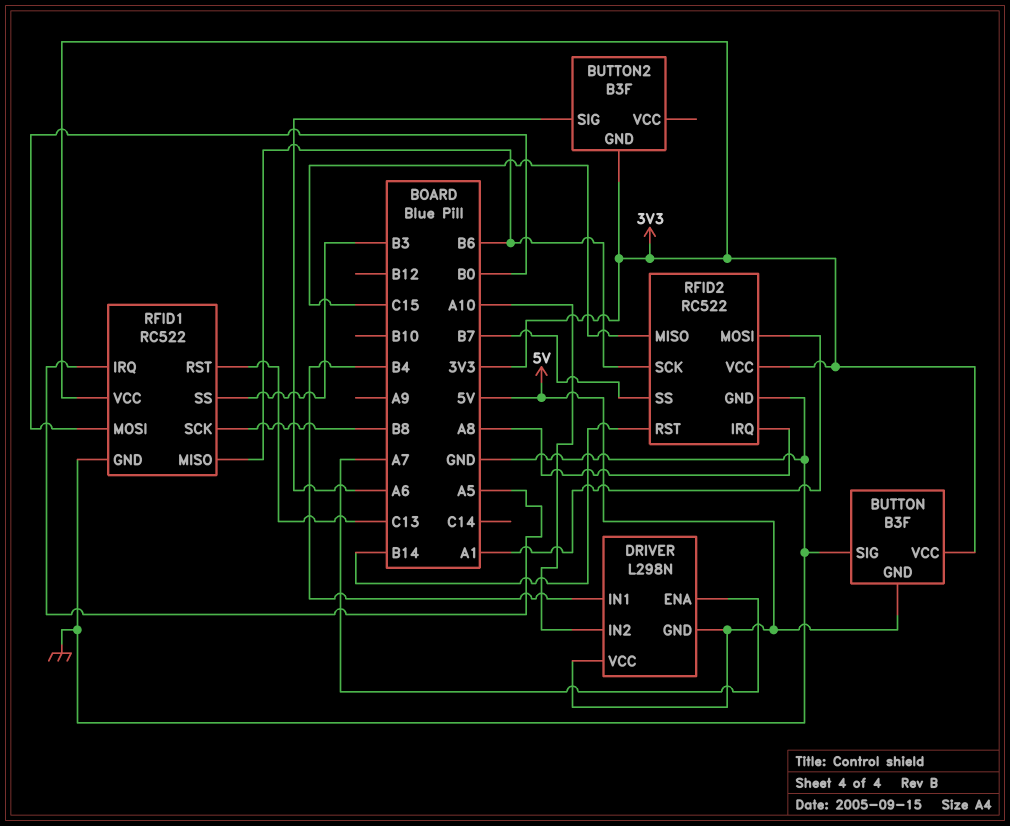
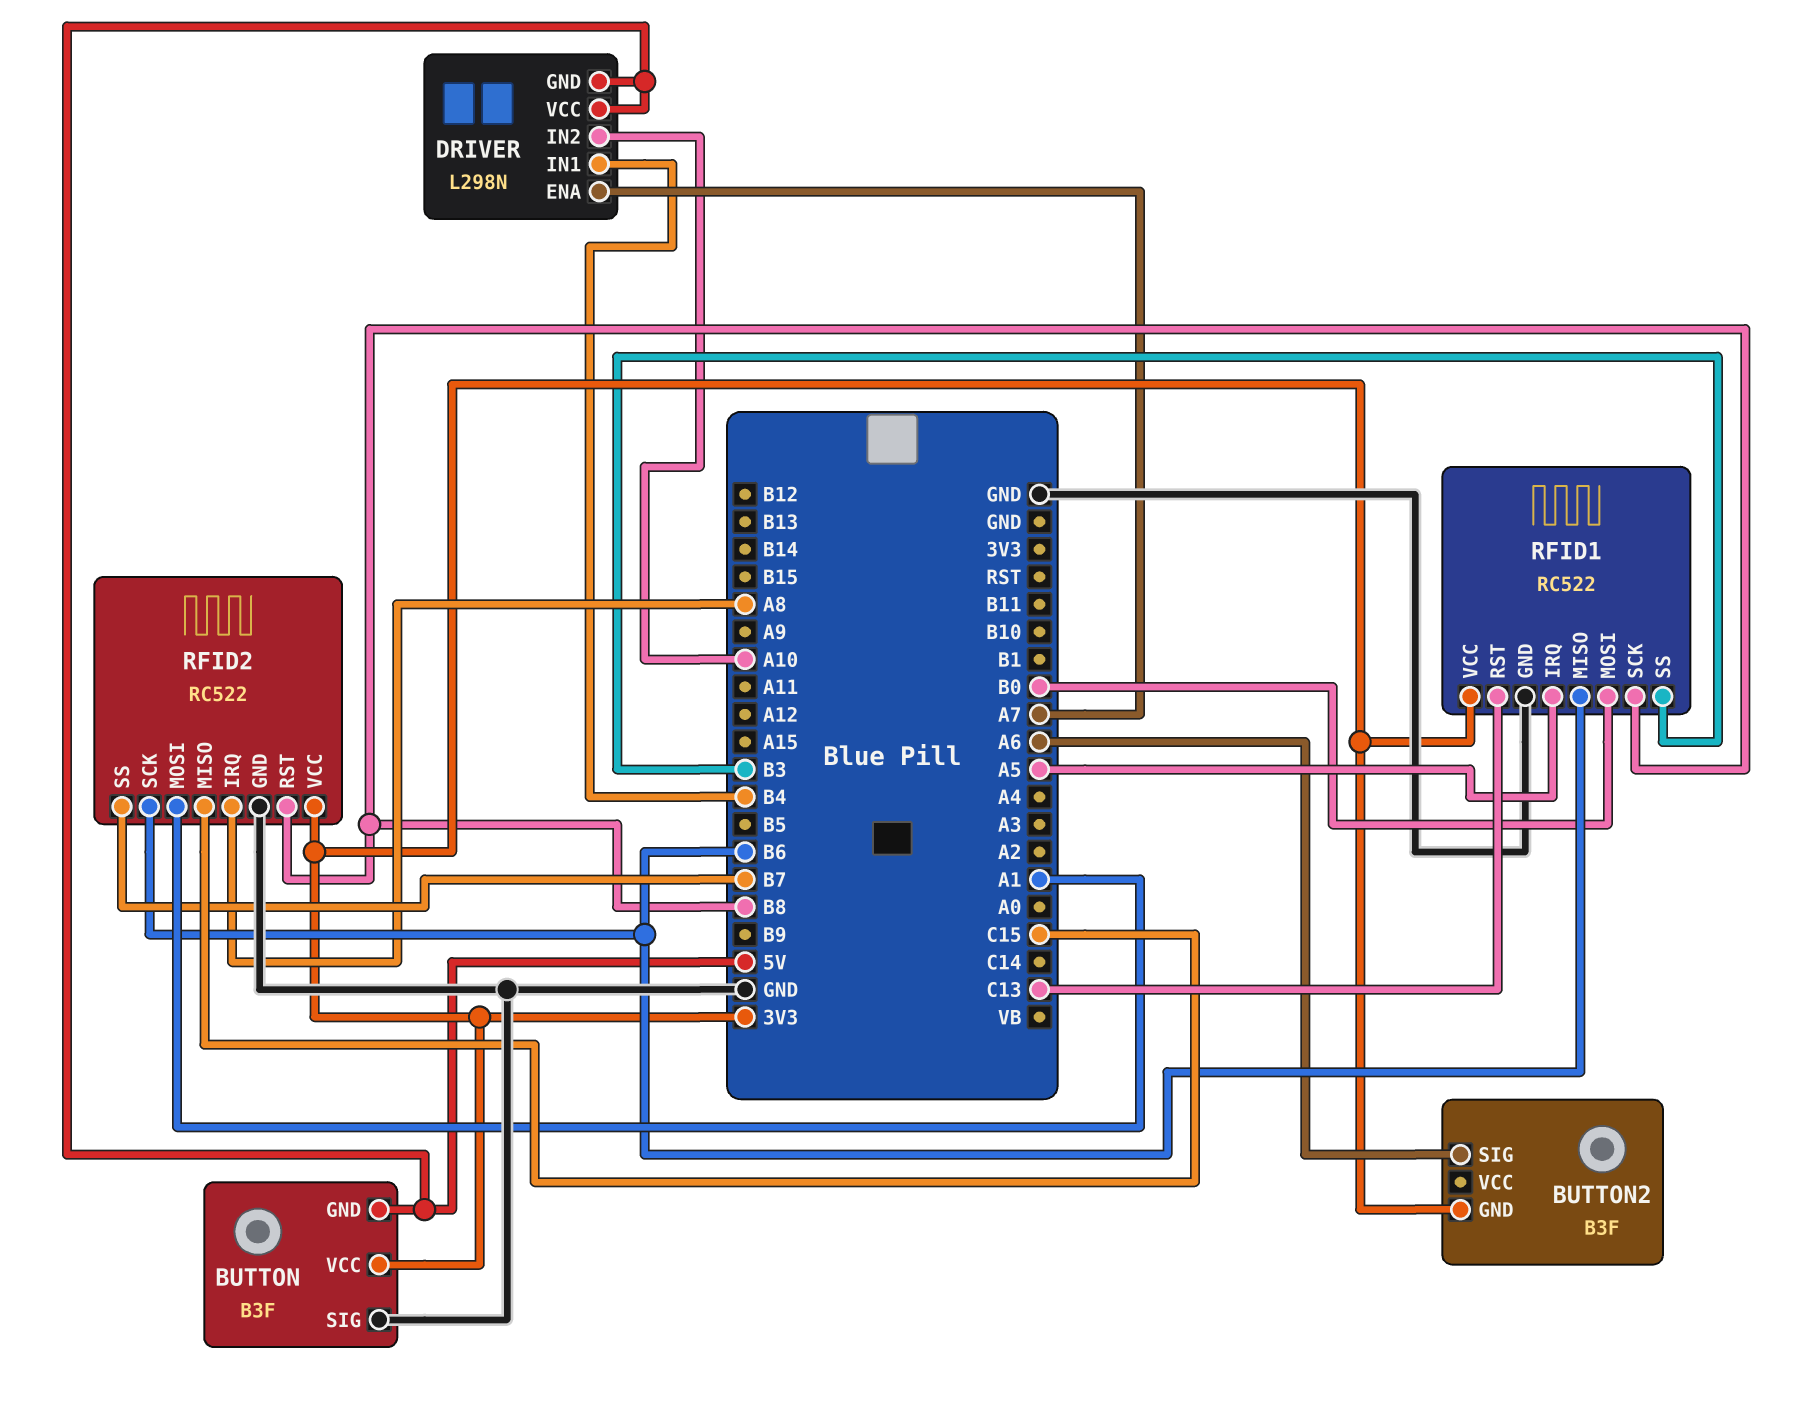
RFID2 pin RST: B14 -> B8

